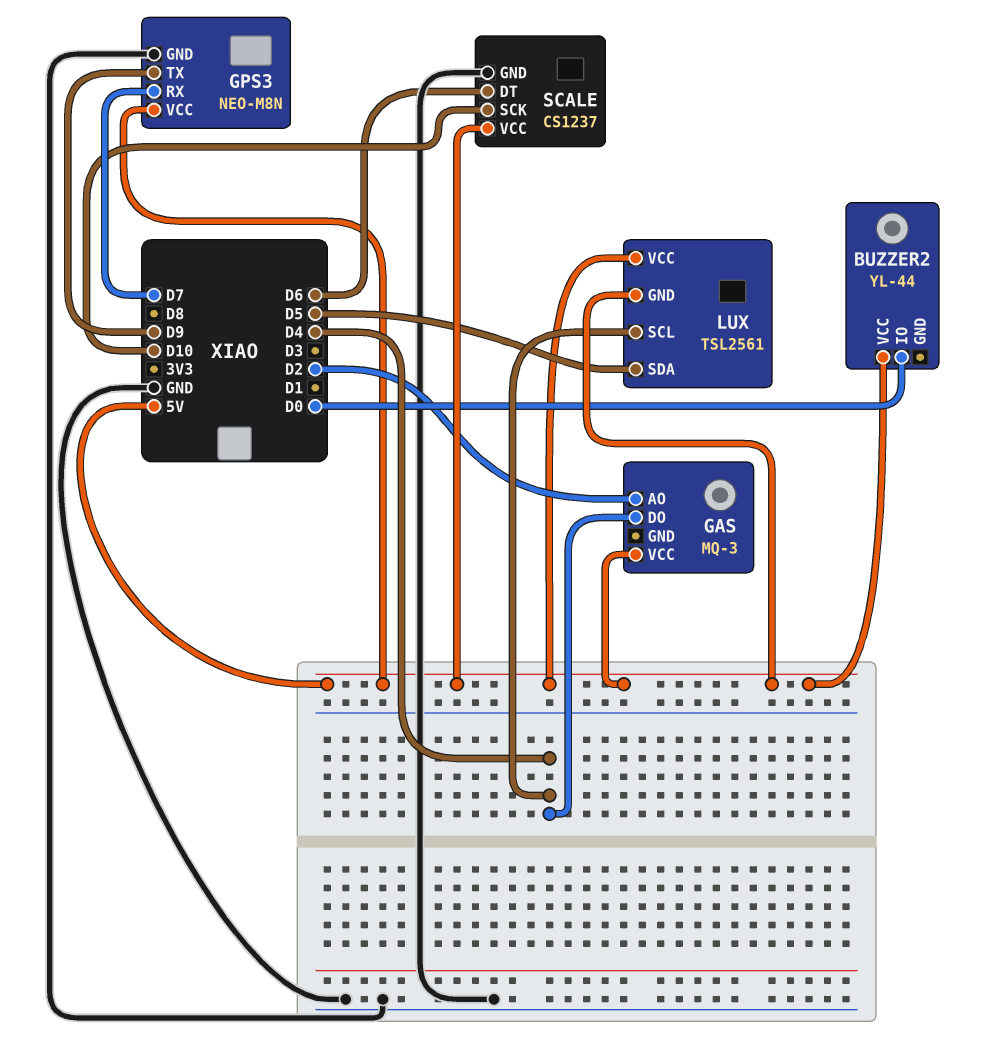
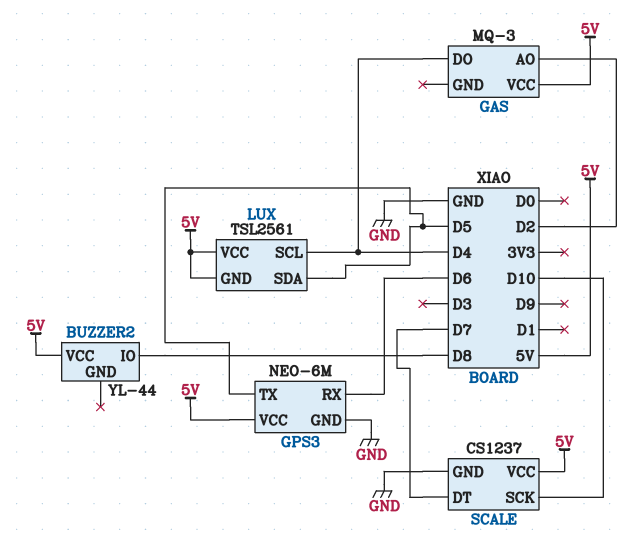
BUZZER2 pin IO: D0 -> D8
GPS3: NEO-M8N -> NEO-6M
GPS3 pin RX: D7 -> D6
GPS3 pin TX: D9 -> D5
SCALE pin DT: D6 -> D7

